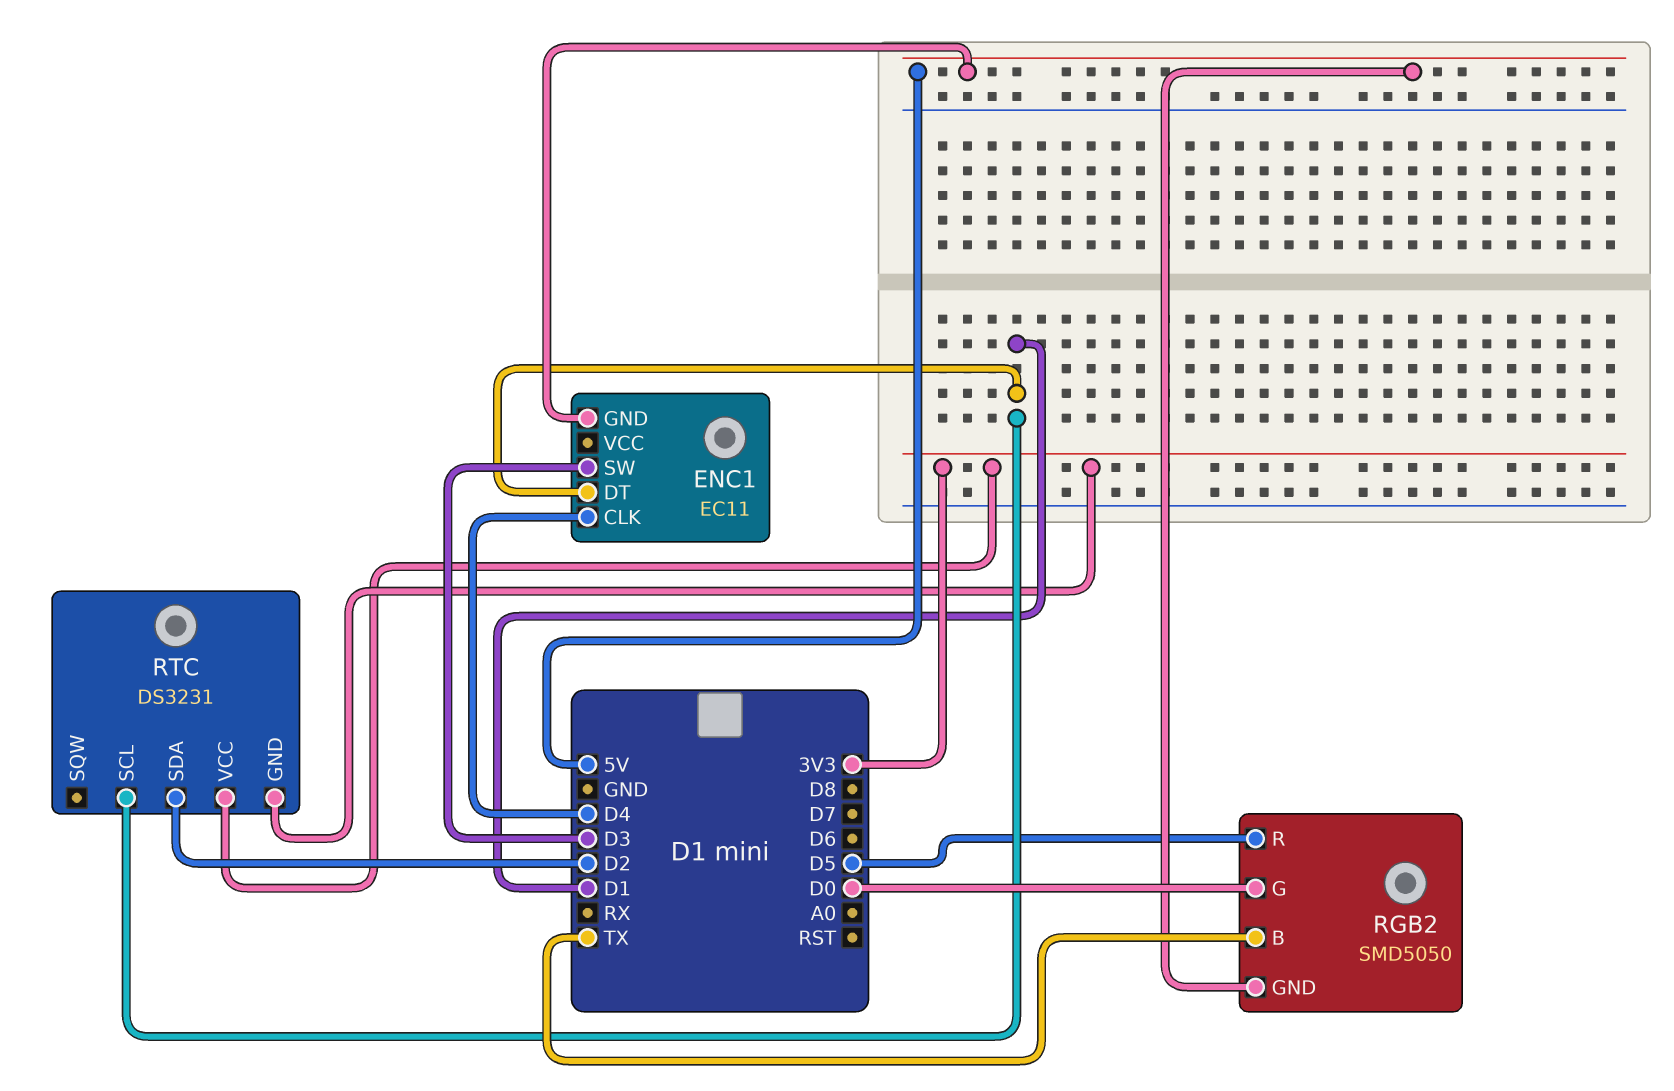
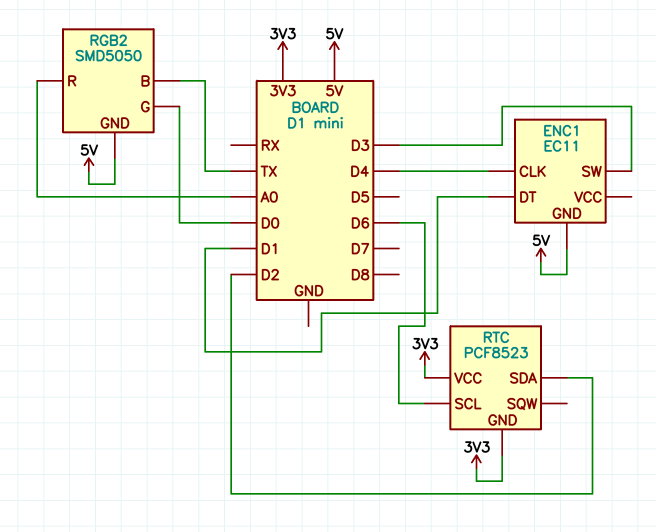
RGB2 pin R: D5 -> A0
RTC: DS3231 -> PCF8523
RTC pin SCL: D1 -> D6

